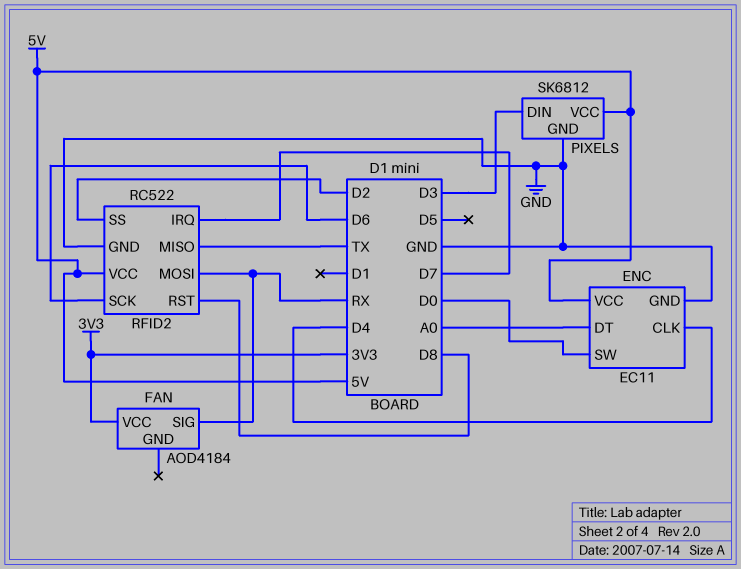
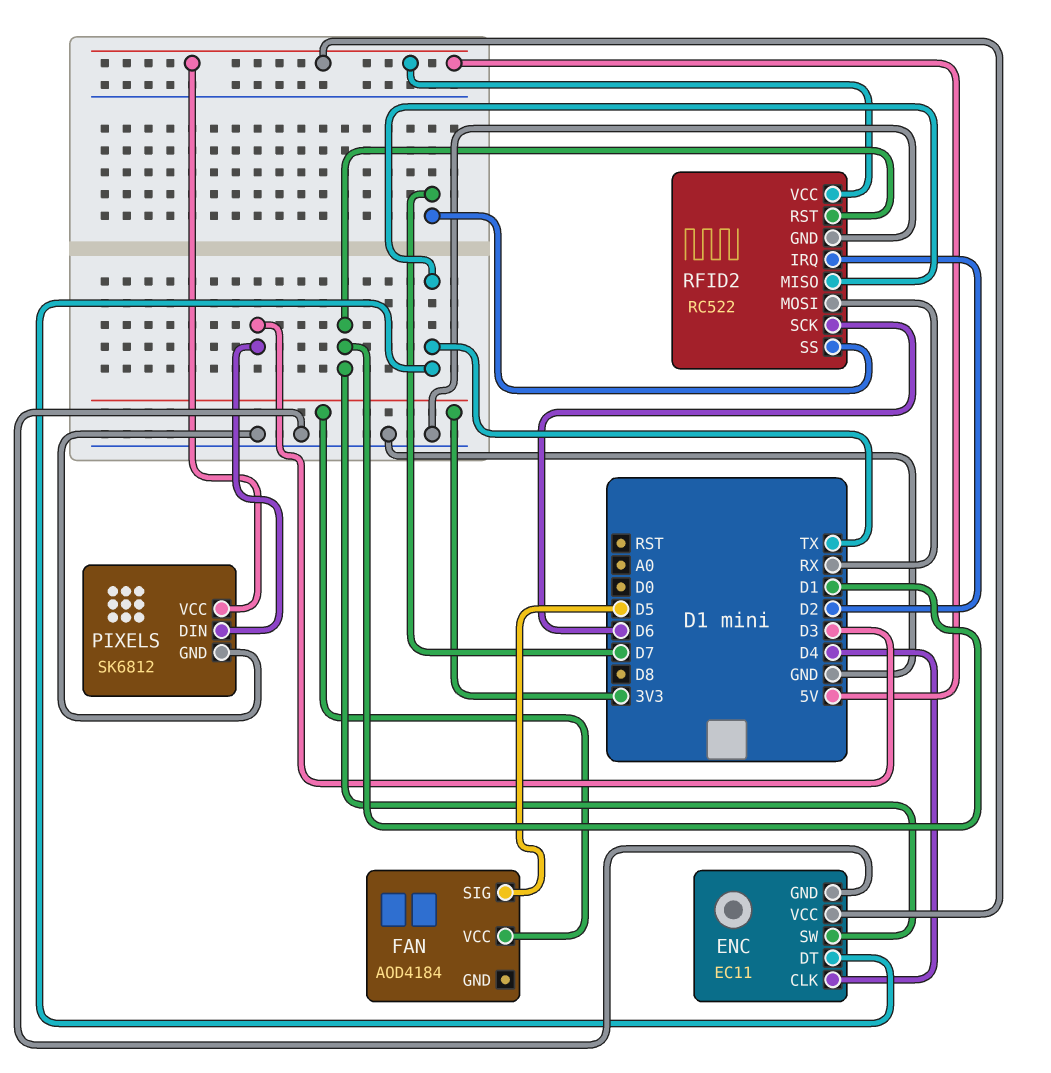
ENC pin DT: A0 -> TX
ENC pin SW: D0 -> D1
FAN pin SIG: RX -> D5
RFID2 pin IRQ: D7 -> D2
RFID2 pin RST: D8 -> D1
RFID2 pin SS: D2 -> D7

